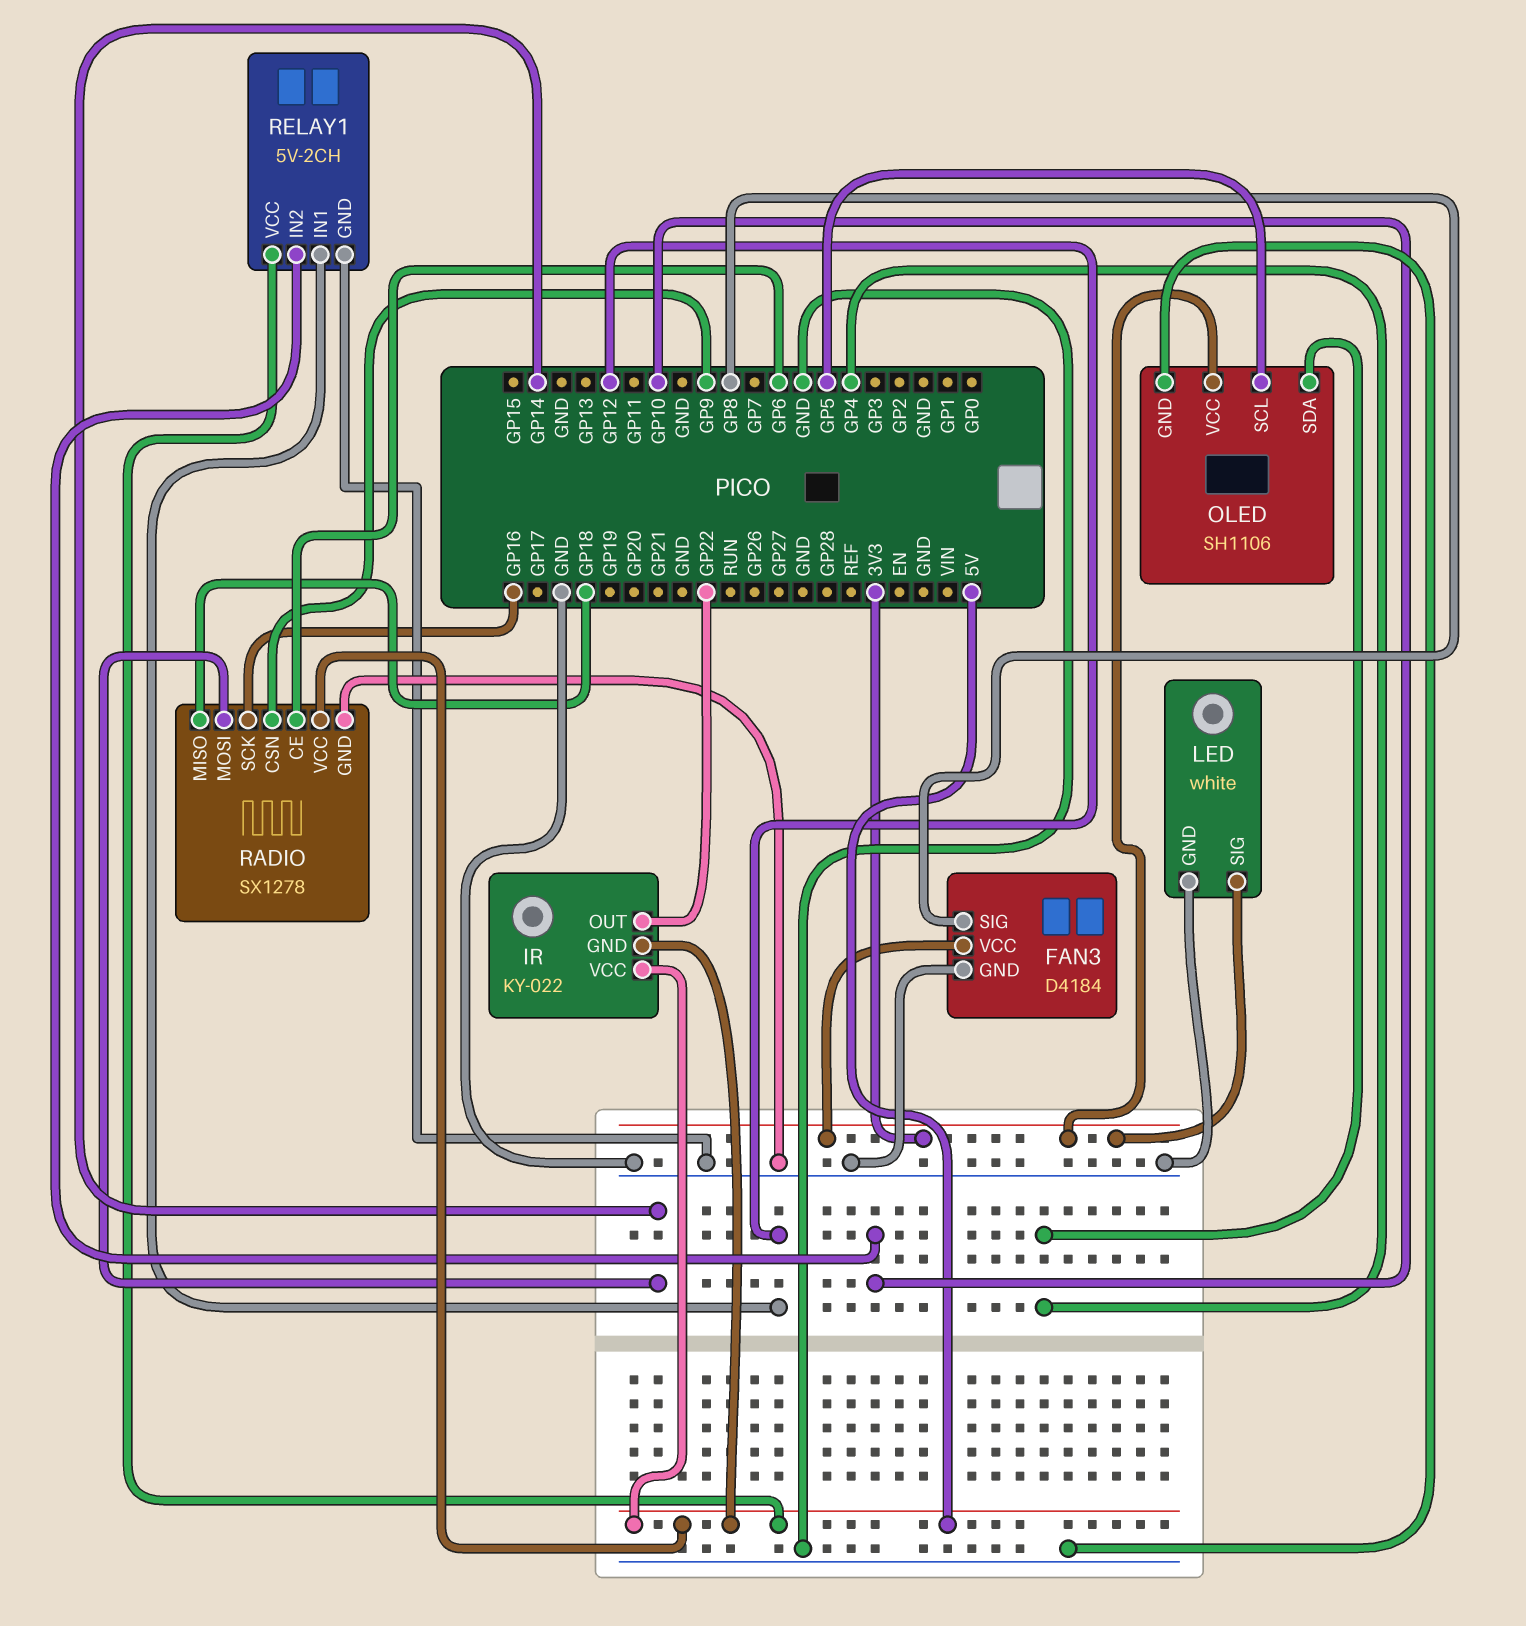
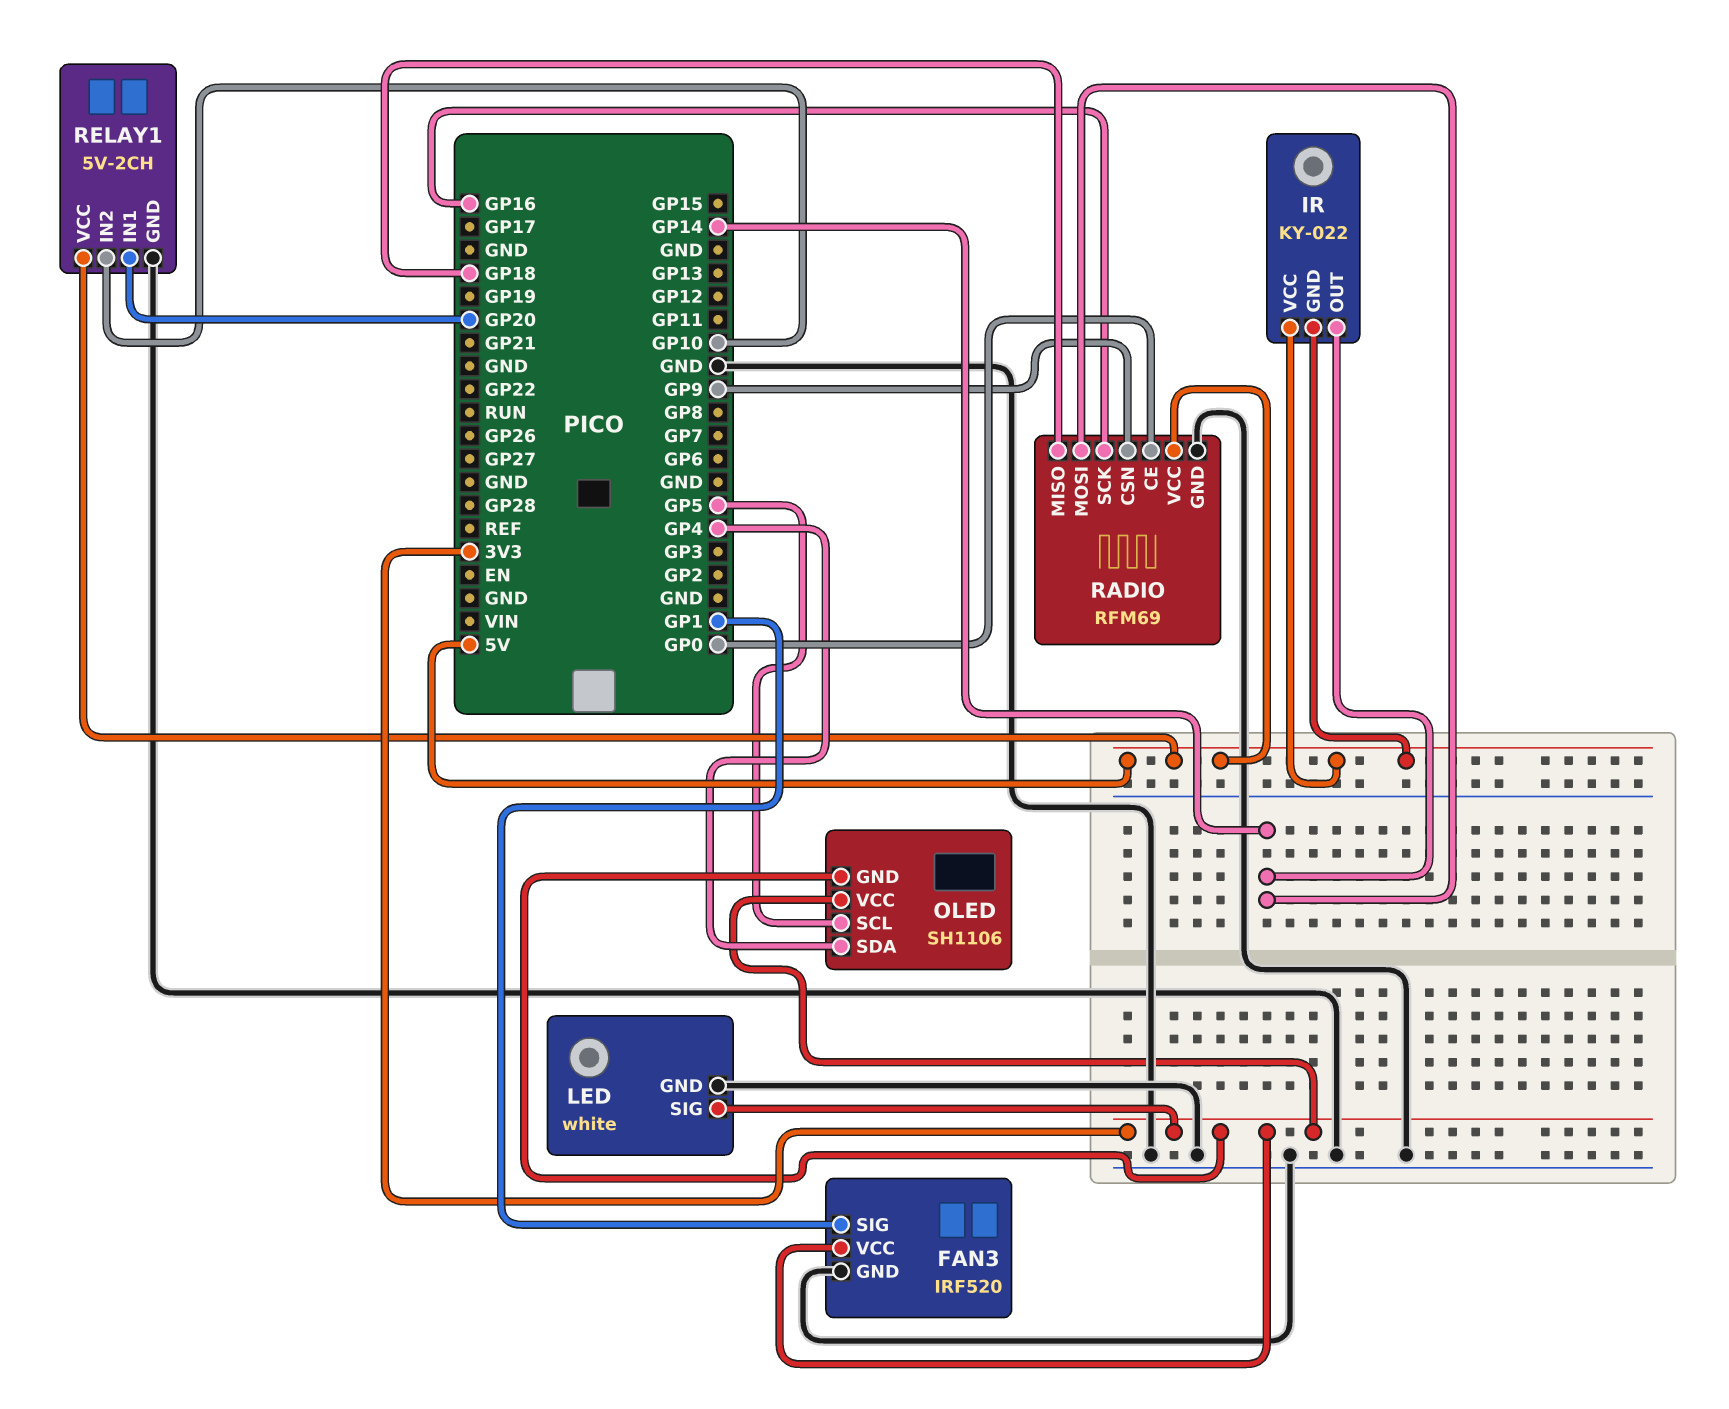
FAN3: D4184 -> IRF520
FAN3 pin SIG: GP8 -> GP1
IR pin OUT: GP22 -> GP14
OLED pin GND: GND -> 3V3
RADIO: SX1278 -> RFM69
RADIO pin CE: GP6 -> GP0
RELAY1 pin IN1: GP12 -> GP20

